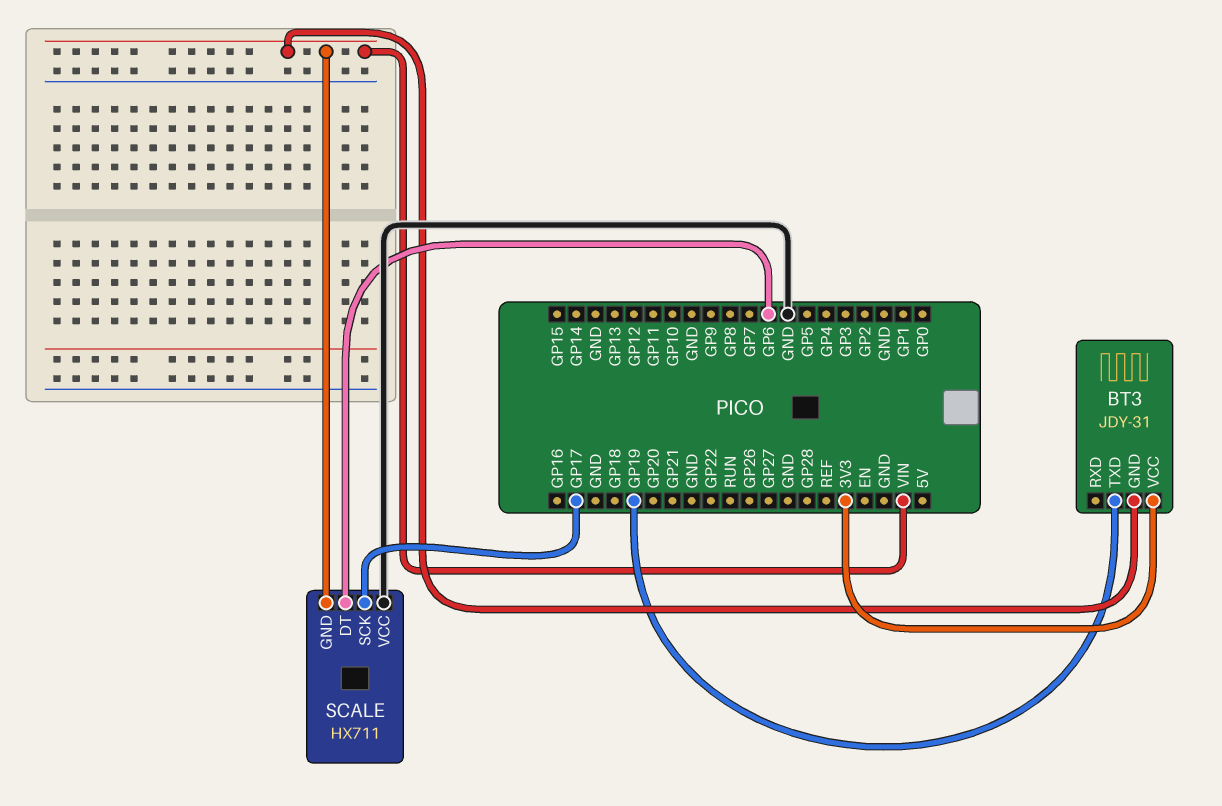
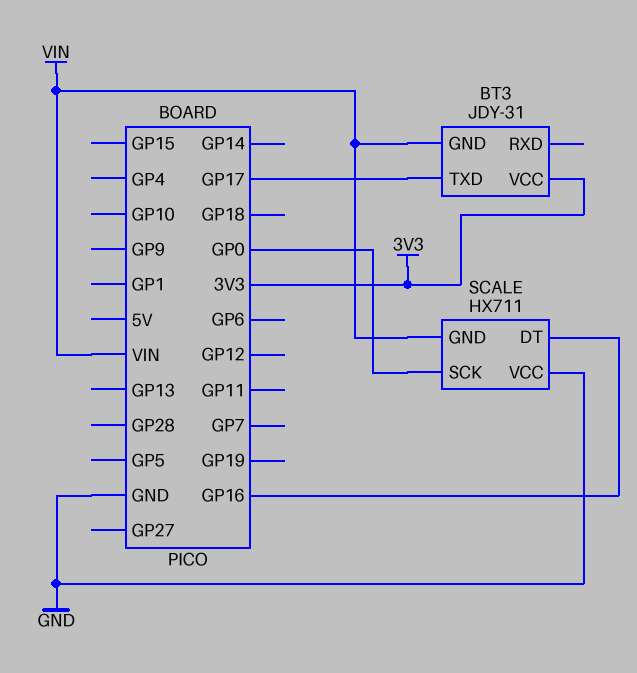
BT3 pin TXD: GP19 -> GP17
SCALE pin DT: GP6 -> GP16
SCALE pin SCK: GP17 -> GP0

